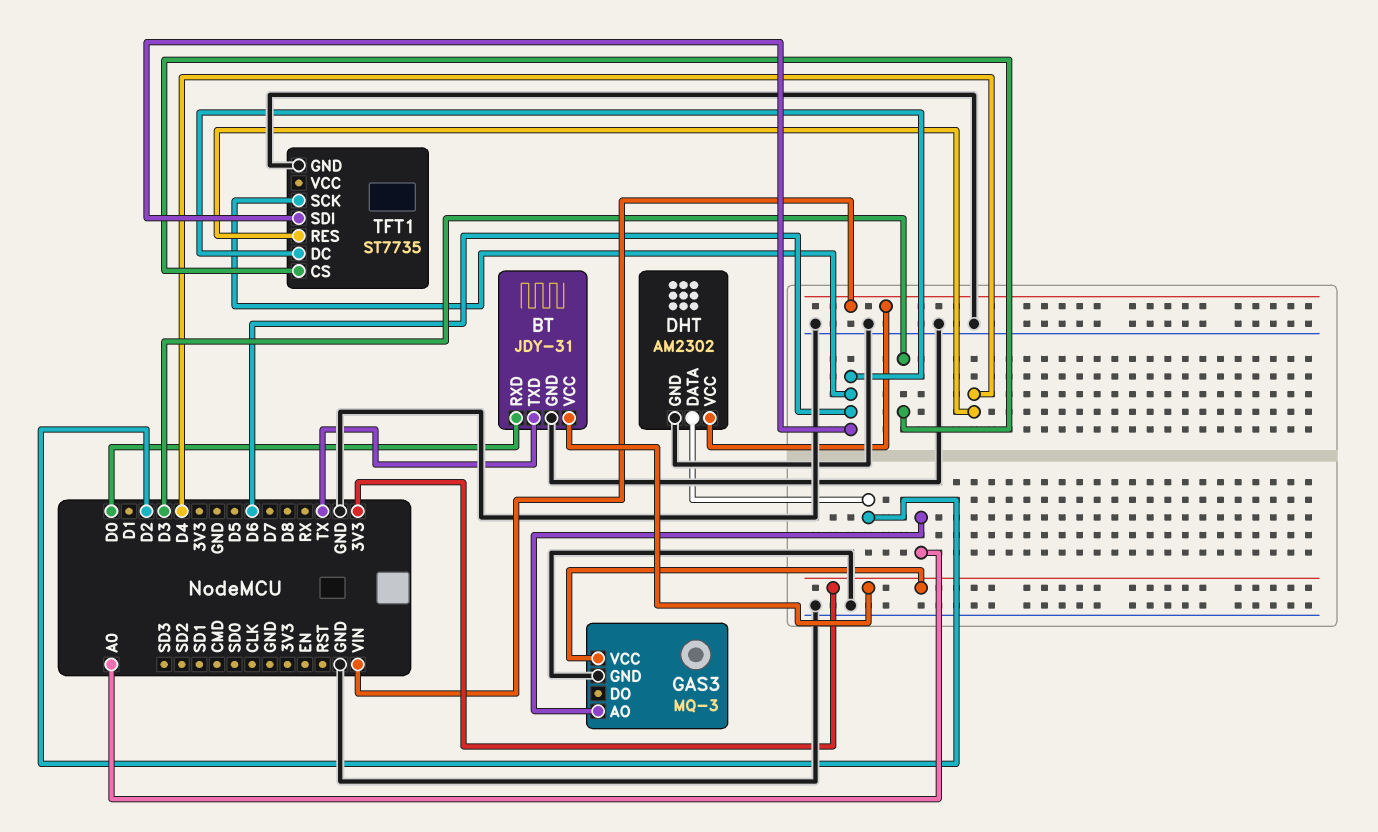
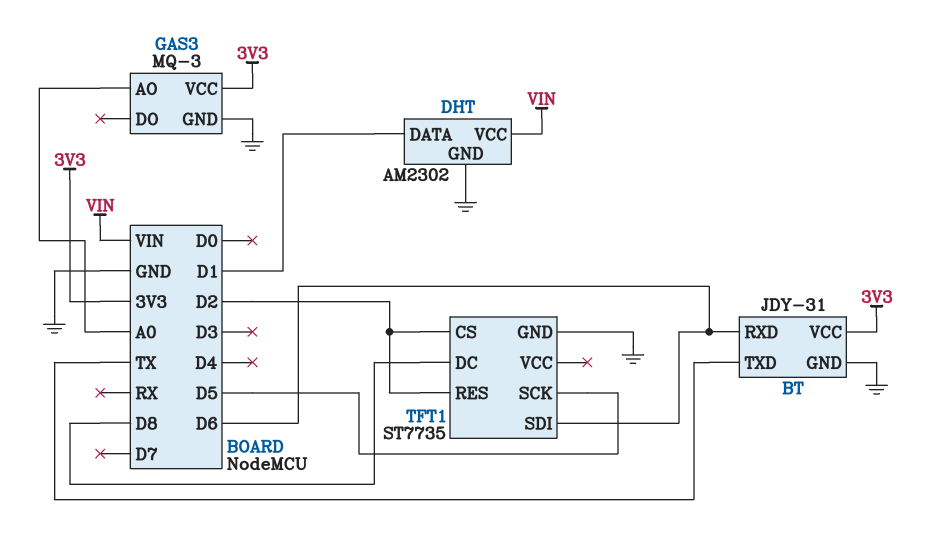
BT pin RXD: D0 -> D6
DHT pin DATA: D2 -> D1
TFT1 pin CS: D3 -> D2
TFT1 pin DC: D6 -> D8
TFT1 pin RES: D4 -> D2
TFT1 pin SCK: D6 -> D5

